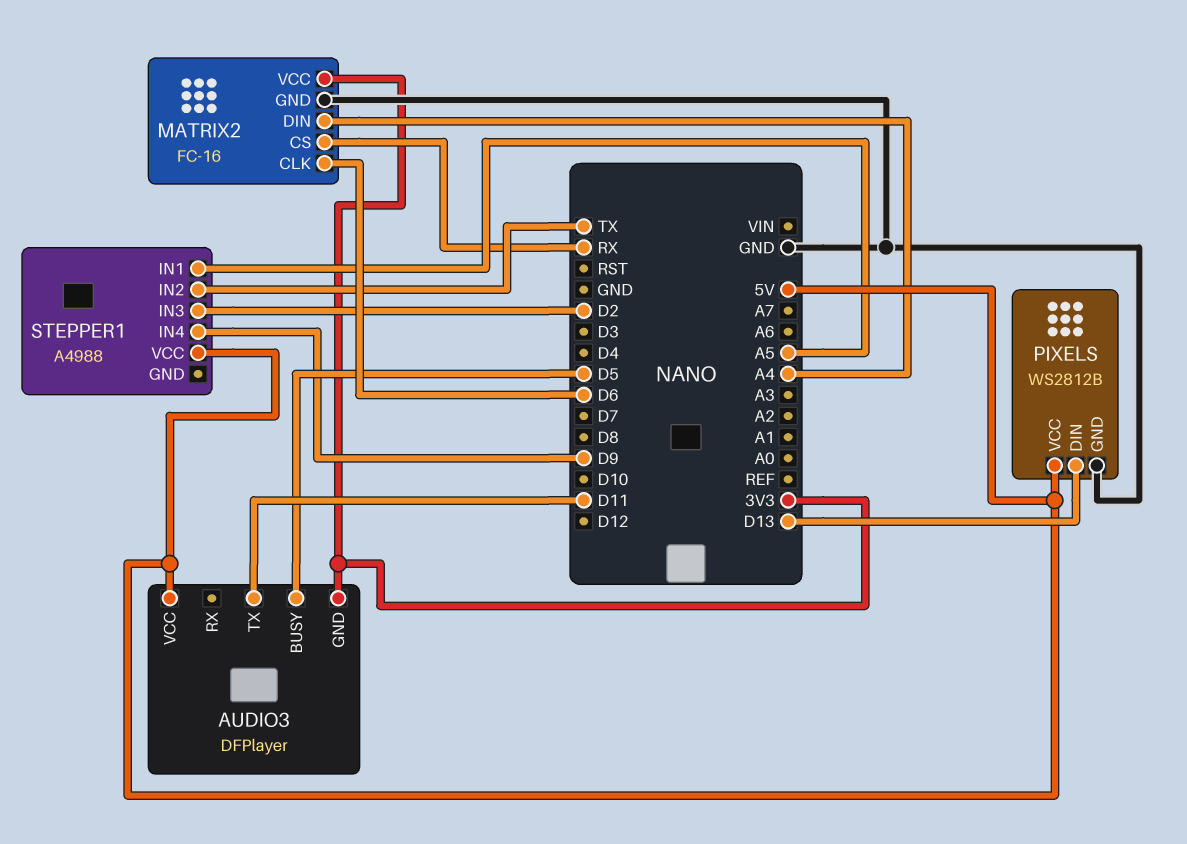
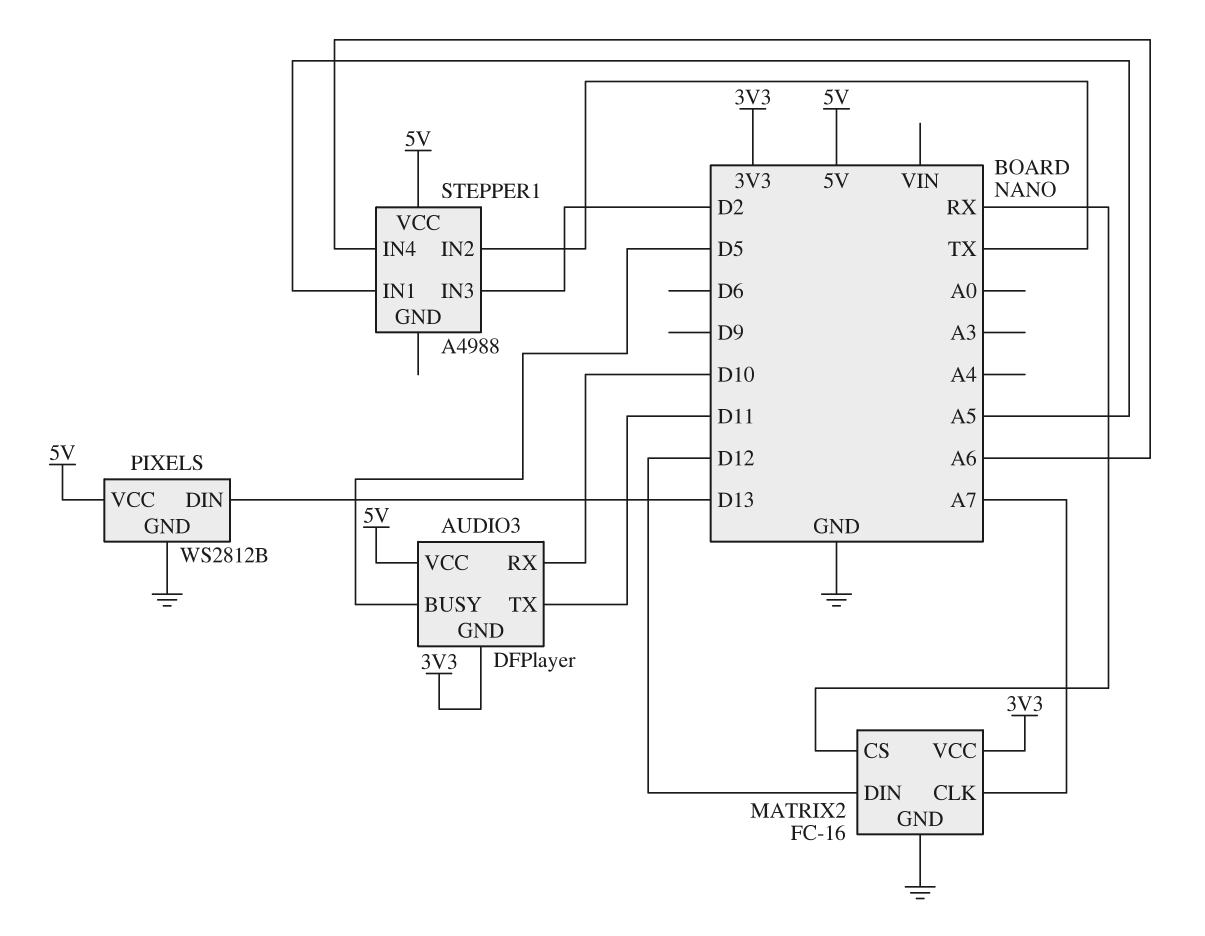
AUDIO3 pin RX: none -> D10
MATRIX2 pin CLK: D6 -> A7
MATRIX2 pin DIN: A4 -> D12
STEPPER1 pin IN4: D9 -> A6

